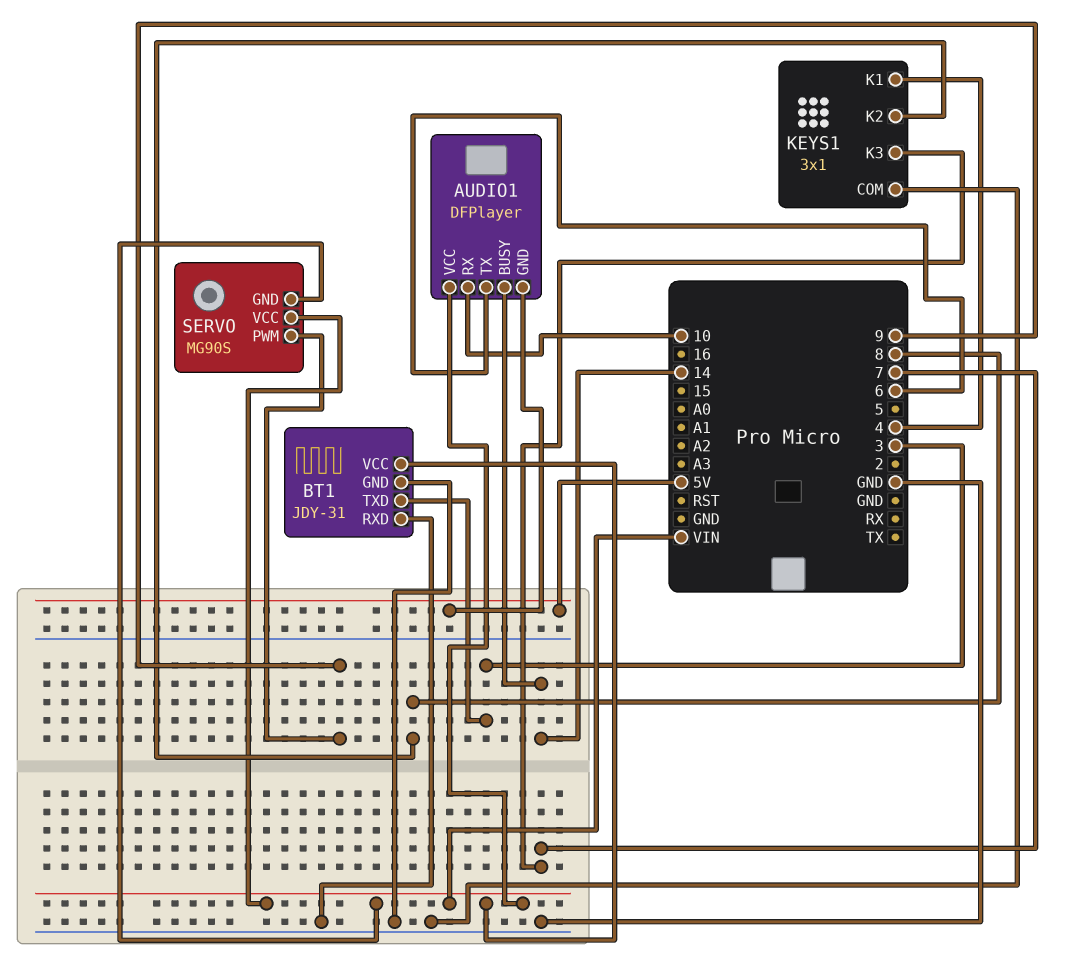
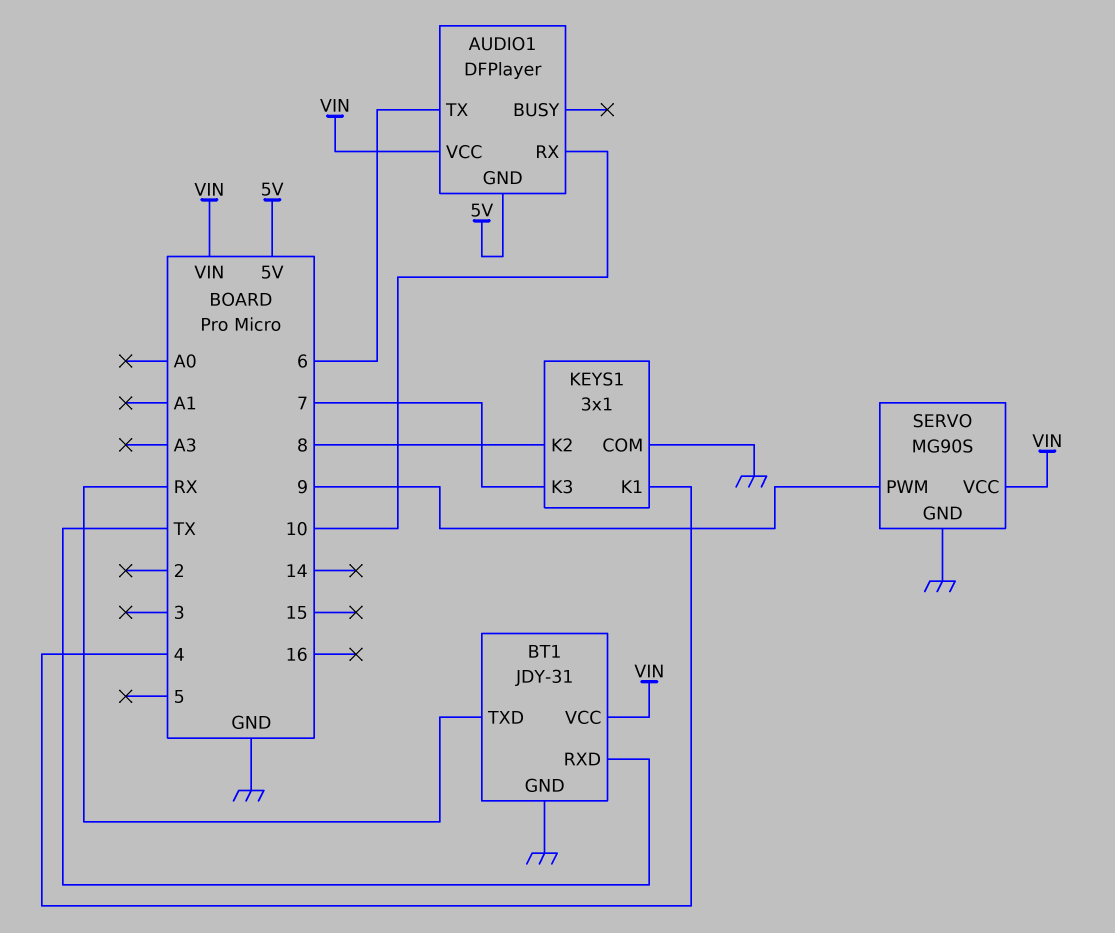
AUDIO1 pin BUSY: 14 -> none
BT1 pin RXD: GND -> TX
BT1 pin TXD: 3 -> RX
SERVO pin GND: VIN -> GND

